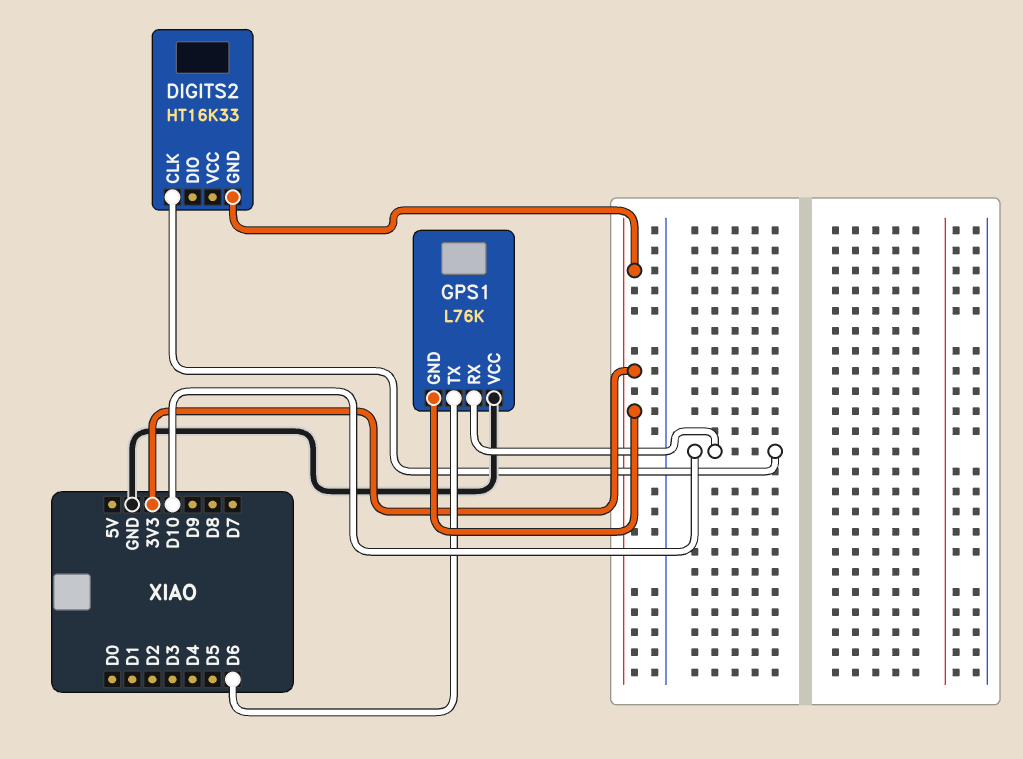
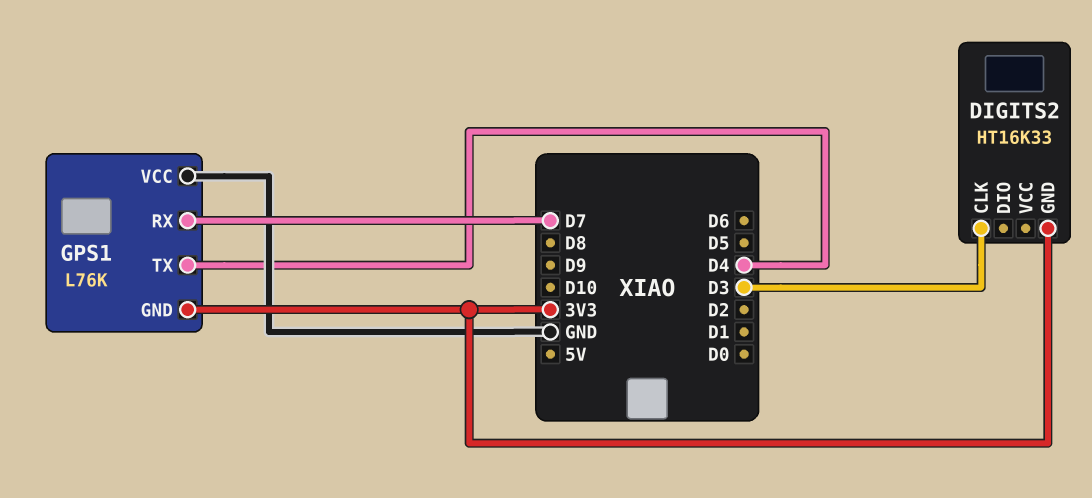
DIGITS2 pin CLK: D10 -> D3
GPS1 pin RX: D10 -> D7
GPS1 pin TX: D6 -> D4

